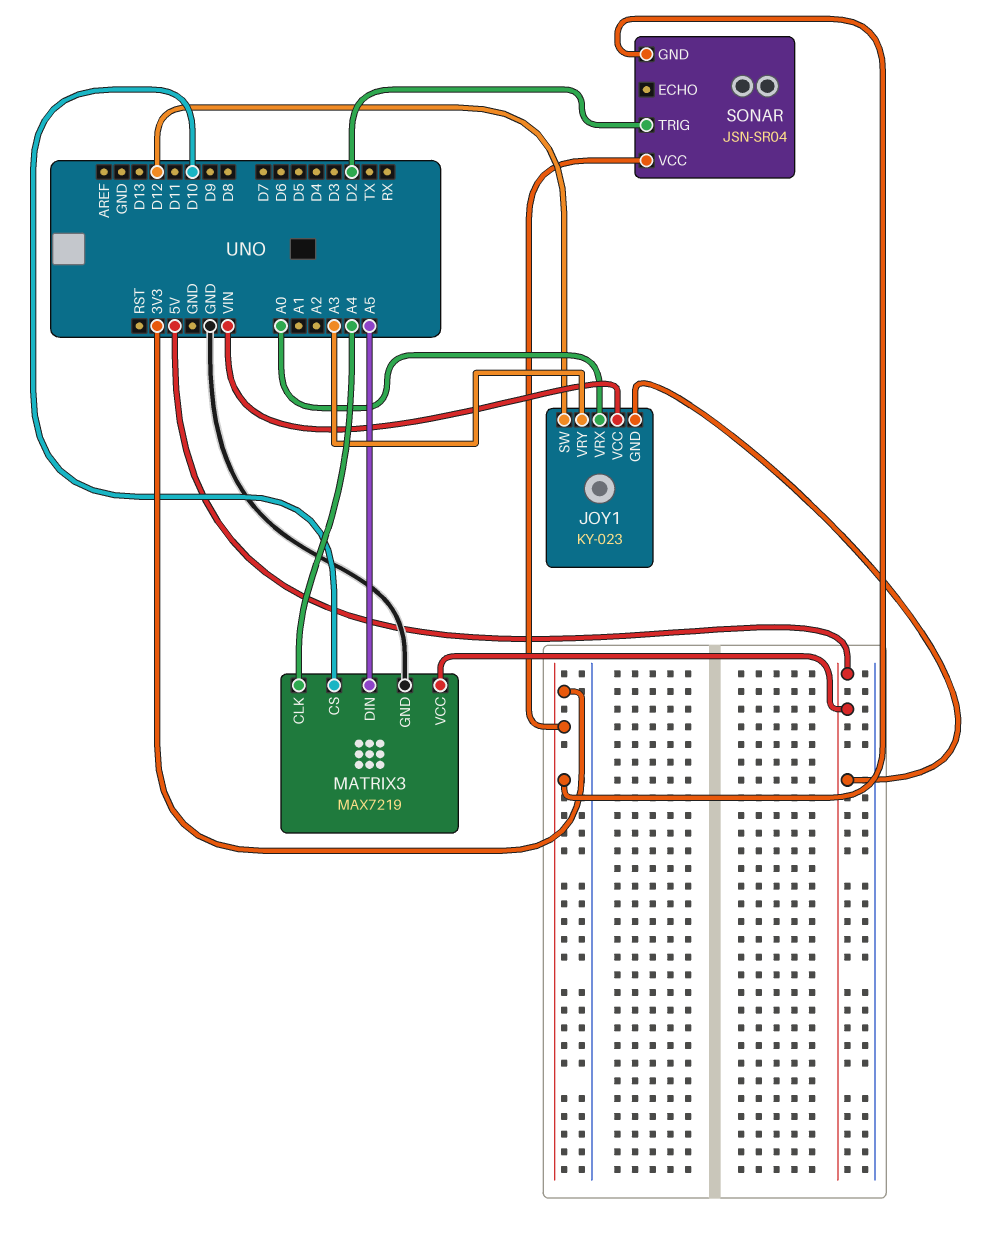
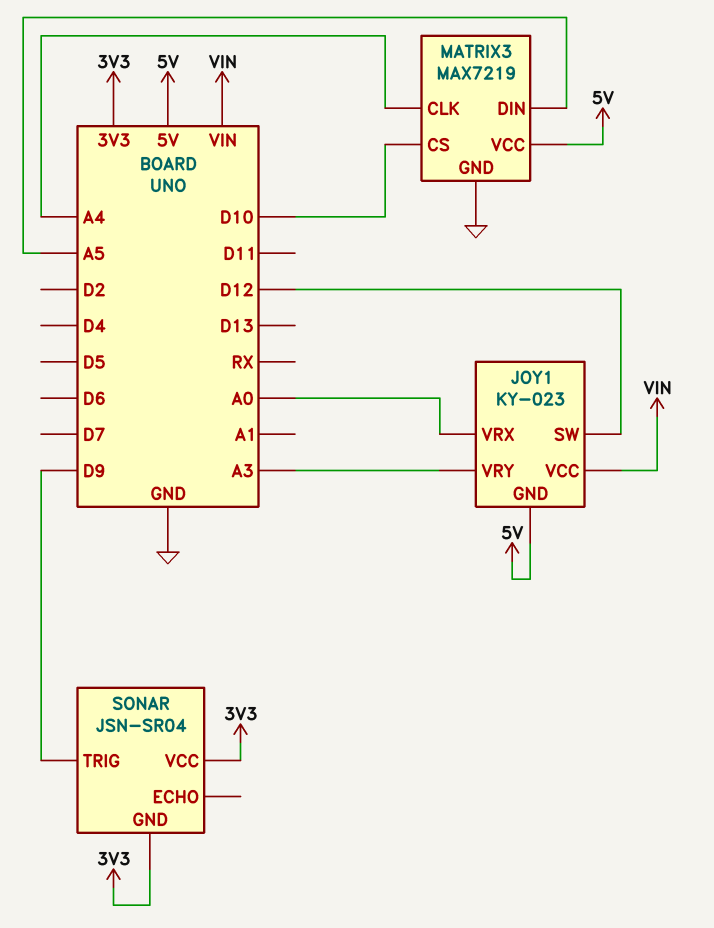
SONAR pin TRIG: D2 -> D9

